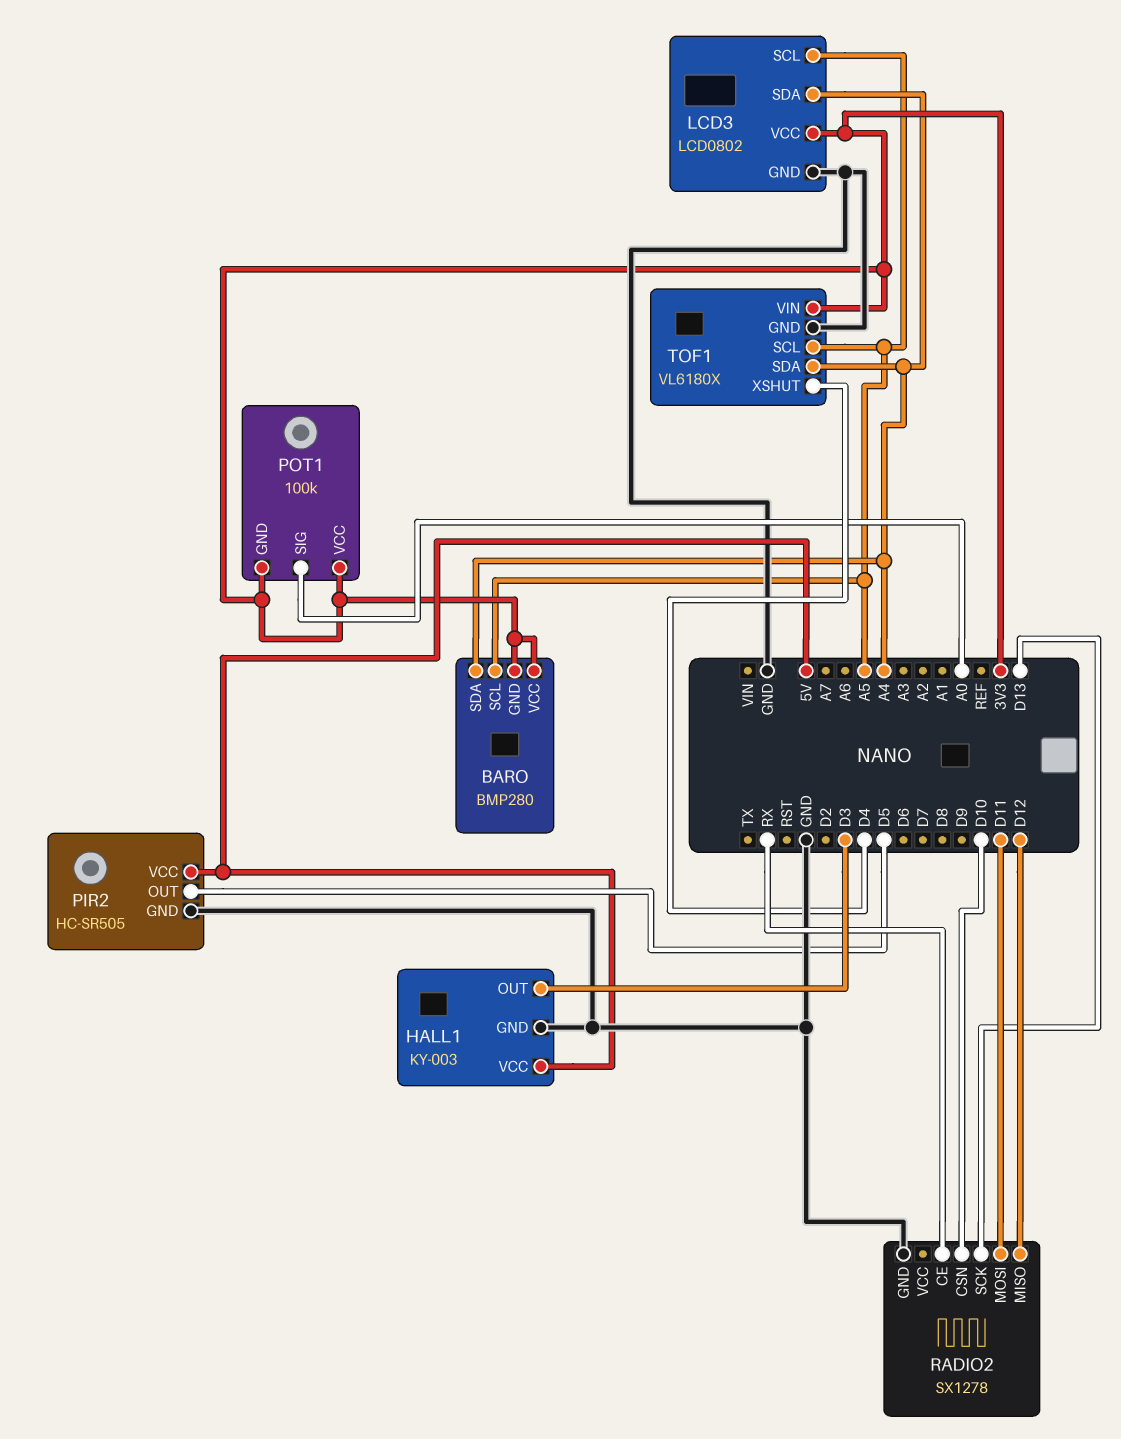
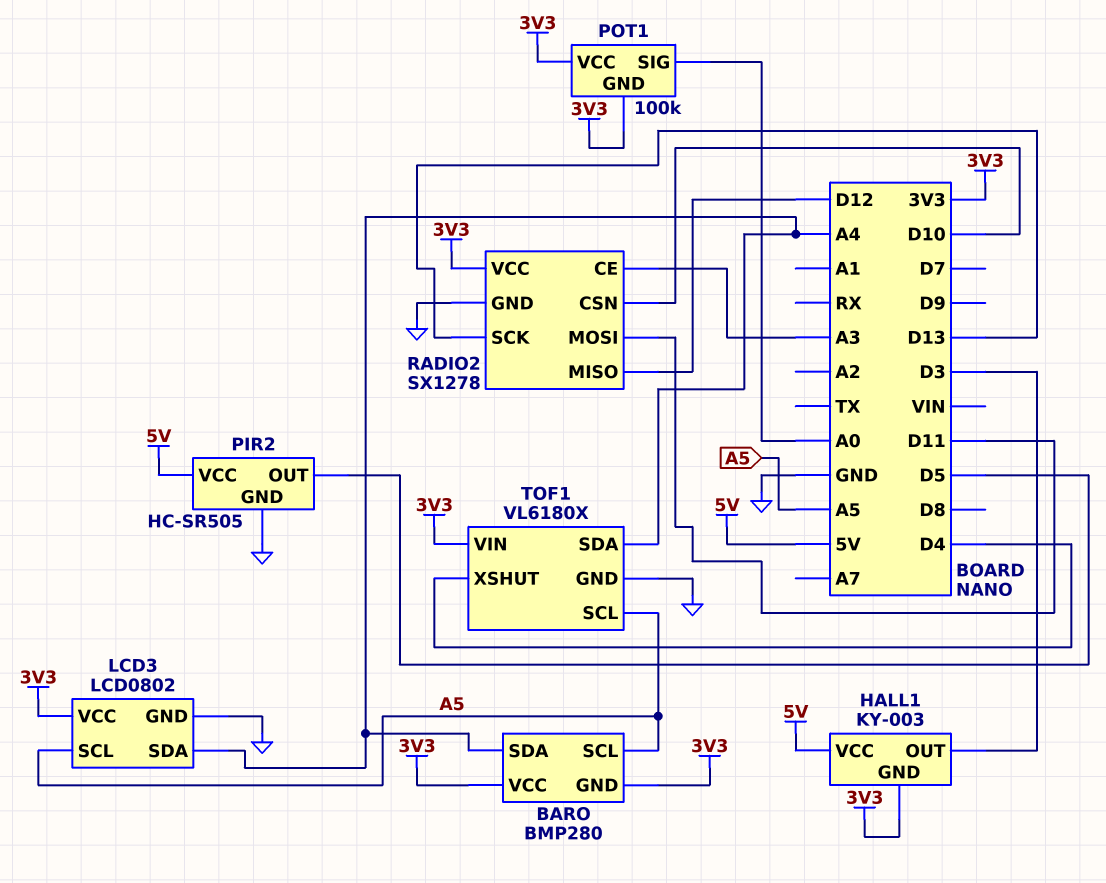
HALL1 pin GND: GND -> 3V3
RADIO2 pin CE: RX -> A3
RADIO2 pin VCC: none -> 3V3

